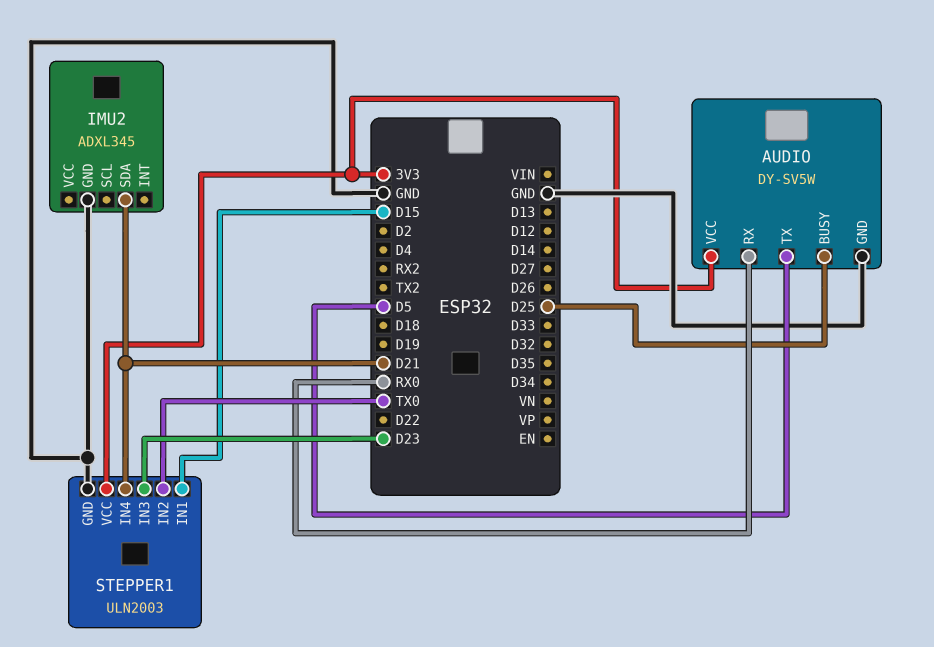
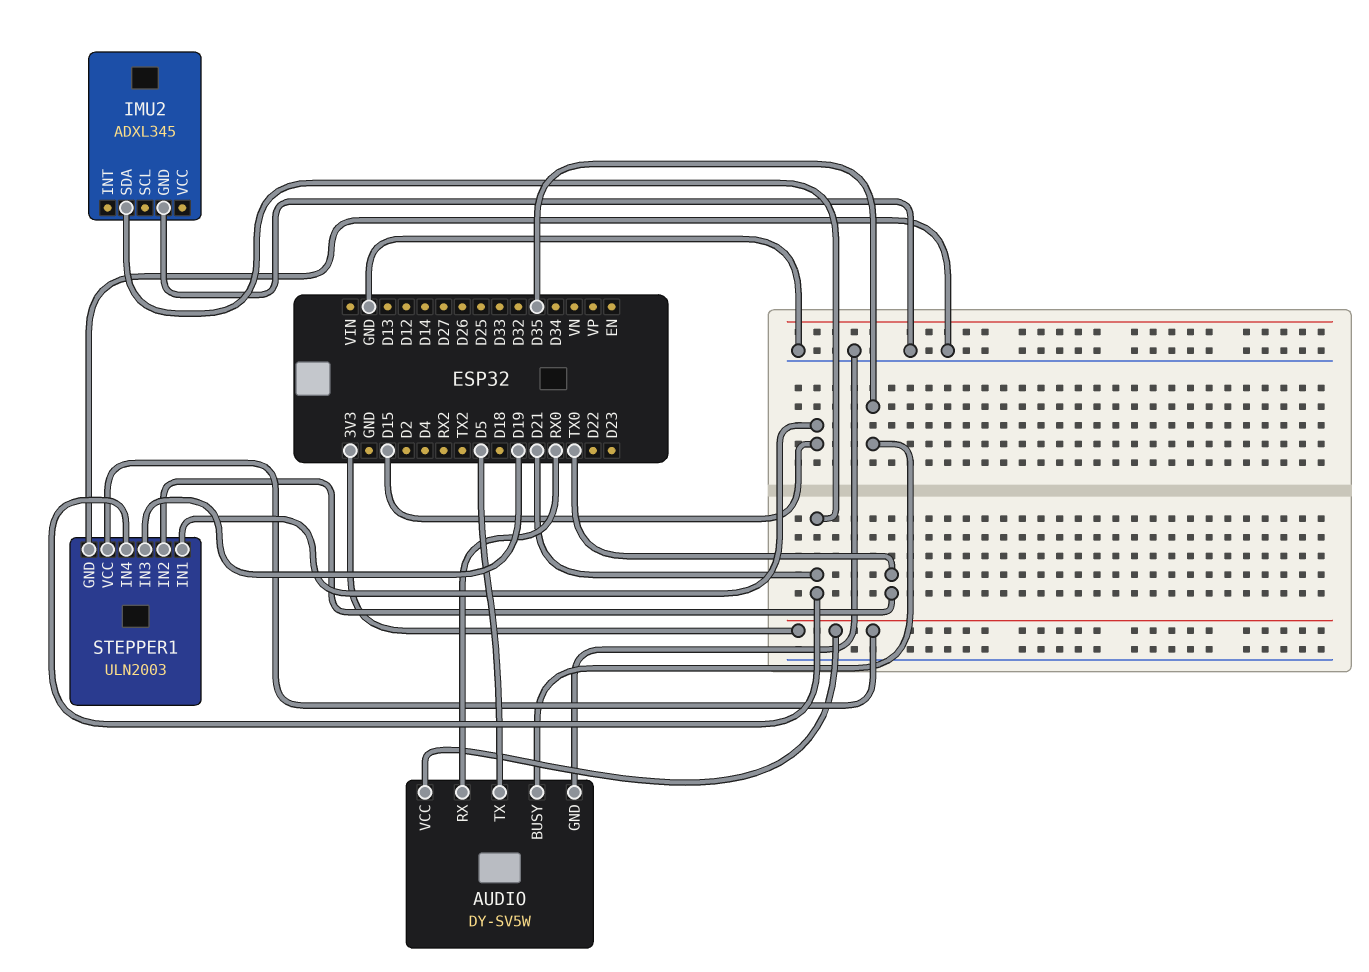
AUDIO pin BUSY: D25 -> D35
STEPPER1 pin IN3: D23 -> D19

